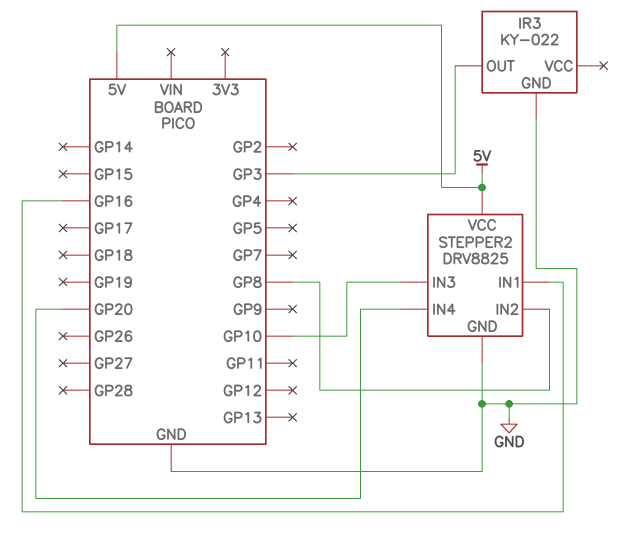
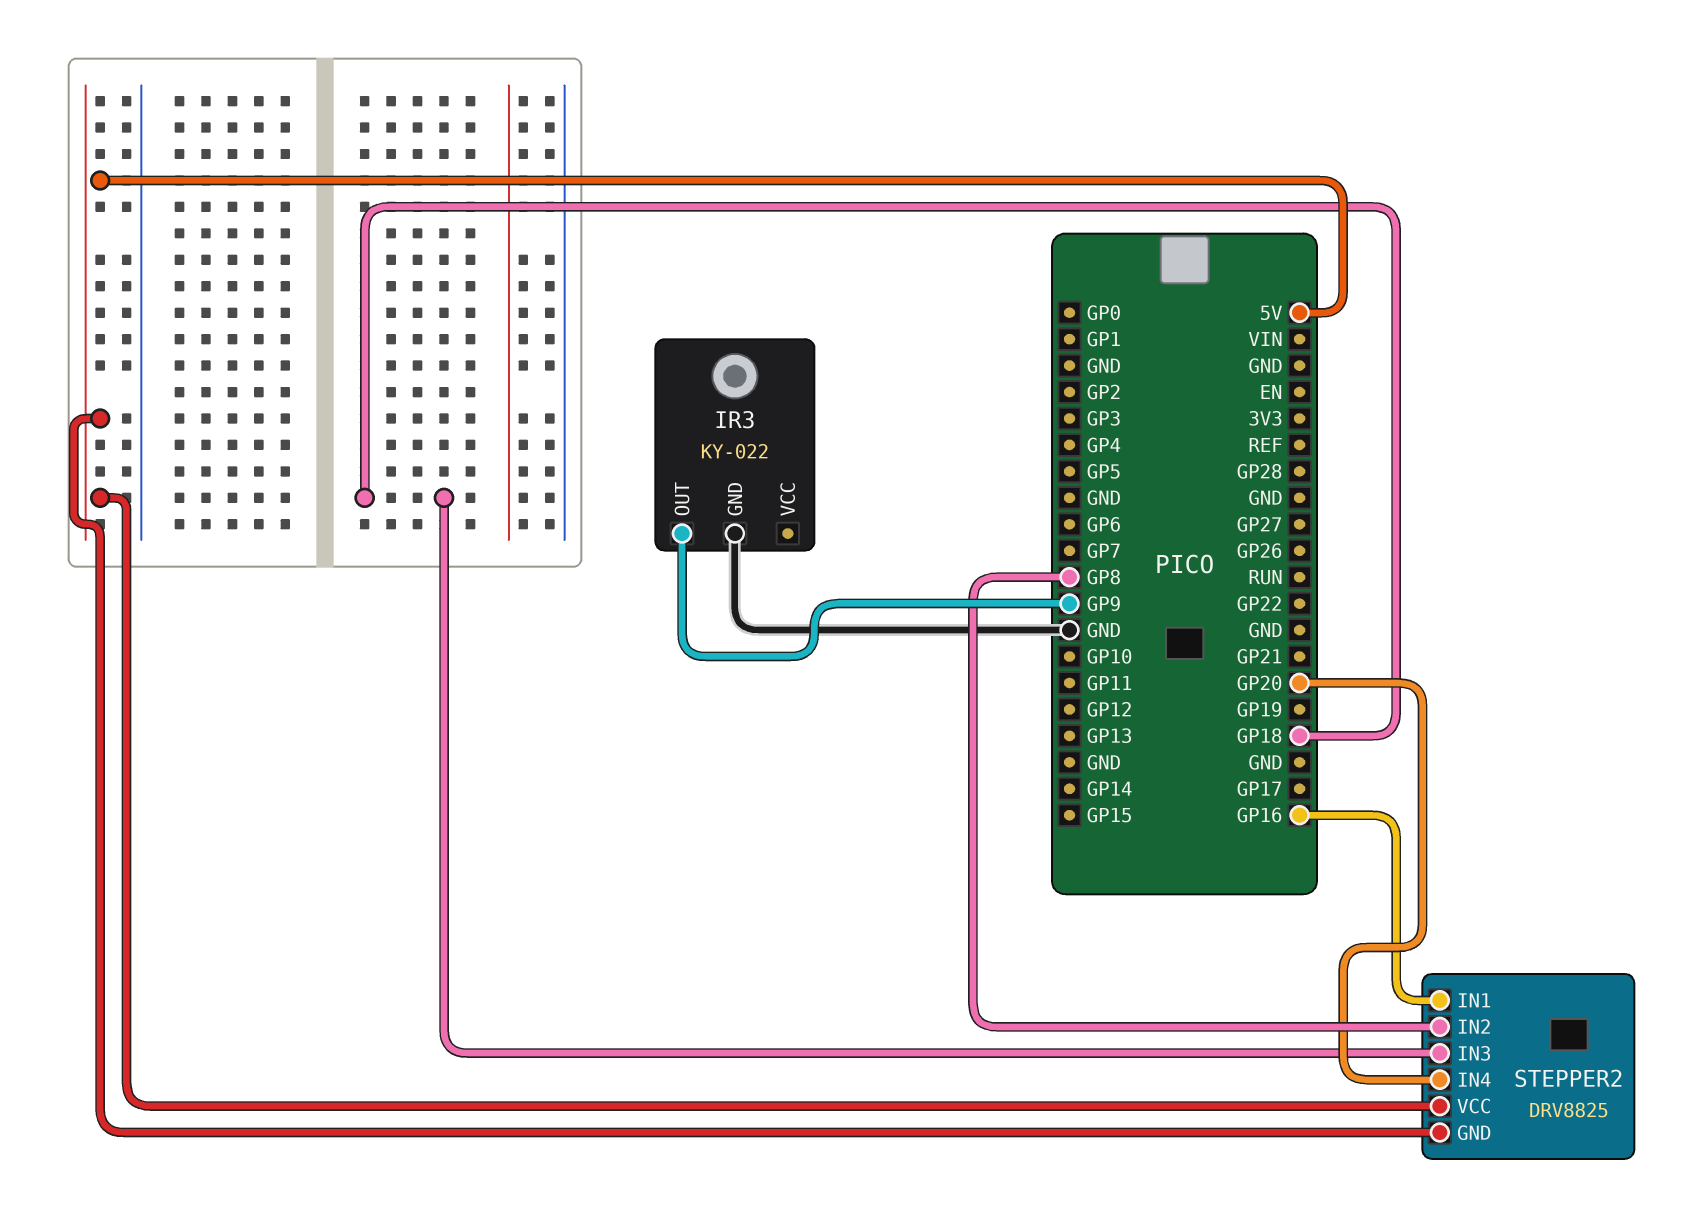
IR3 pin OUT: GP3 -> GP9
STEPPER2 pin GND: GND -> 5V
STEPPER2 pin IN3: GP10 -> GP18

